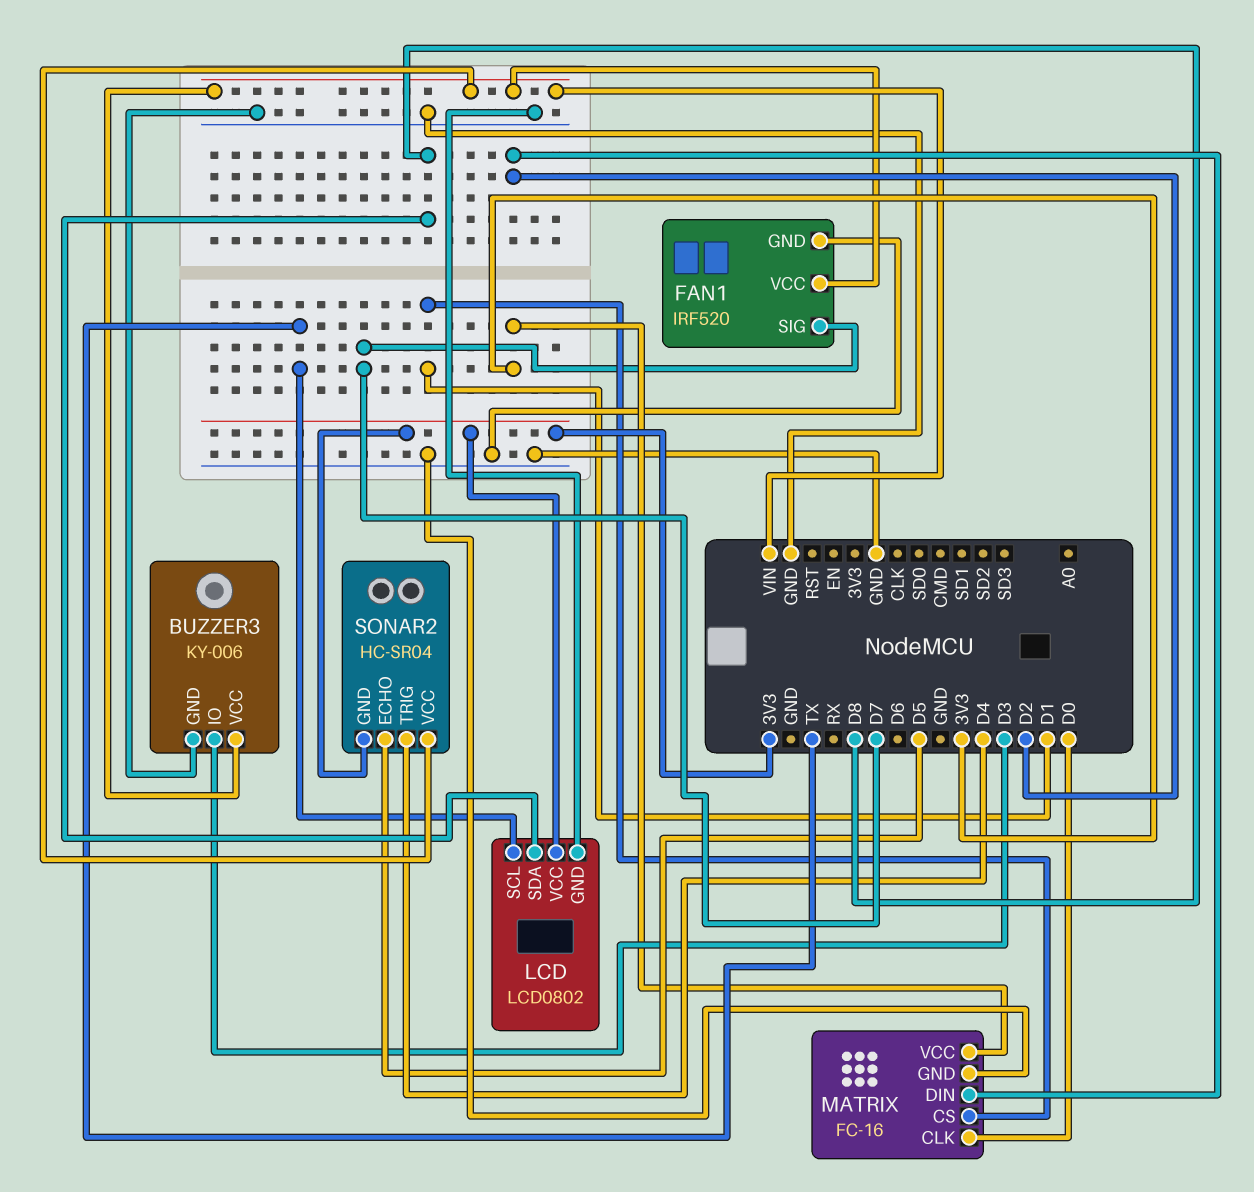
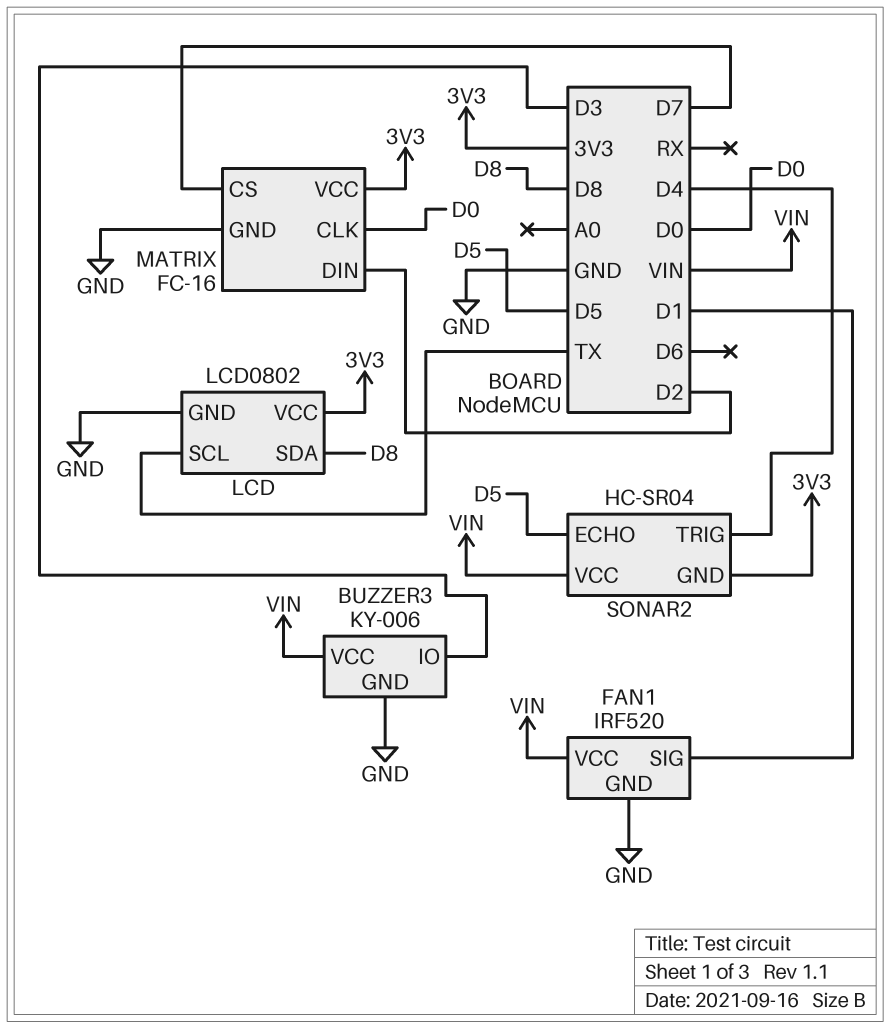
FAN1 pin SIG: D7 -> D1
MATRIX pin CS: D1 -> D7

